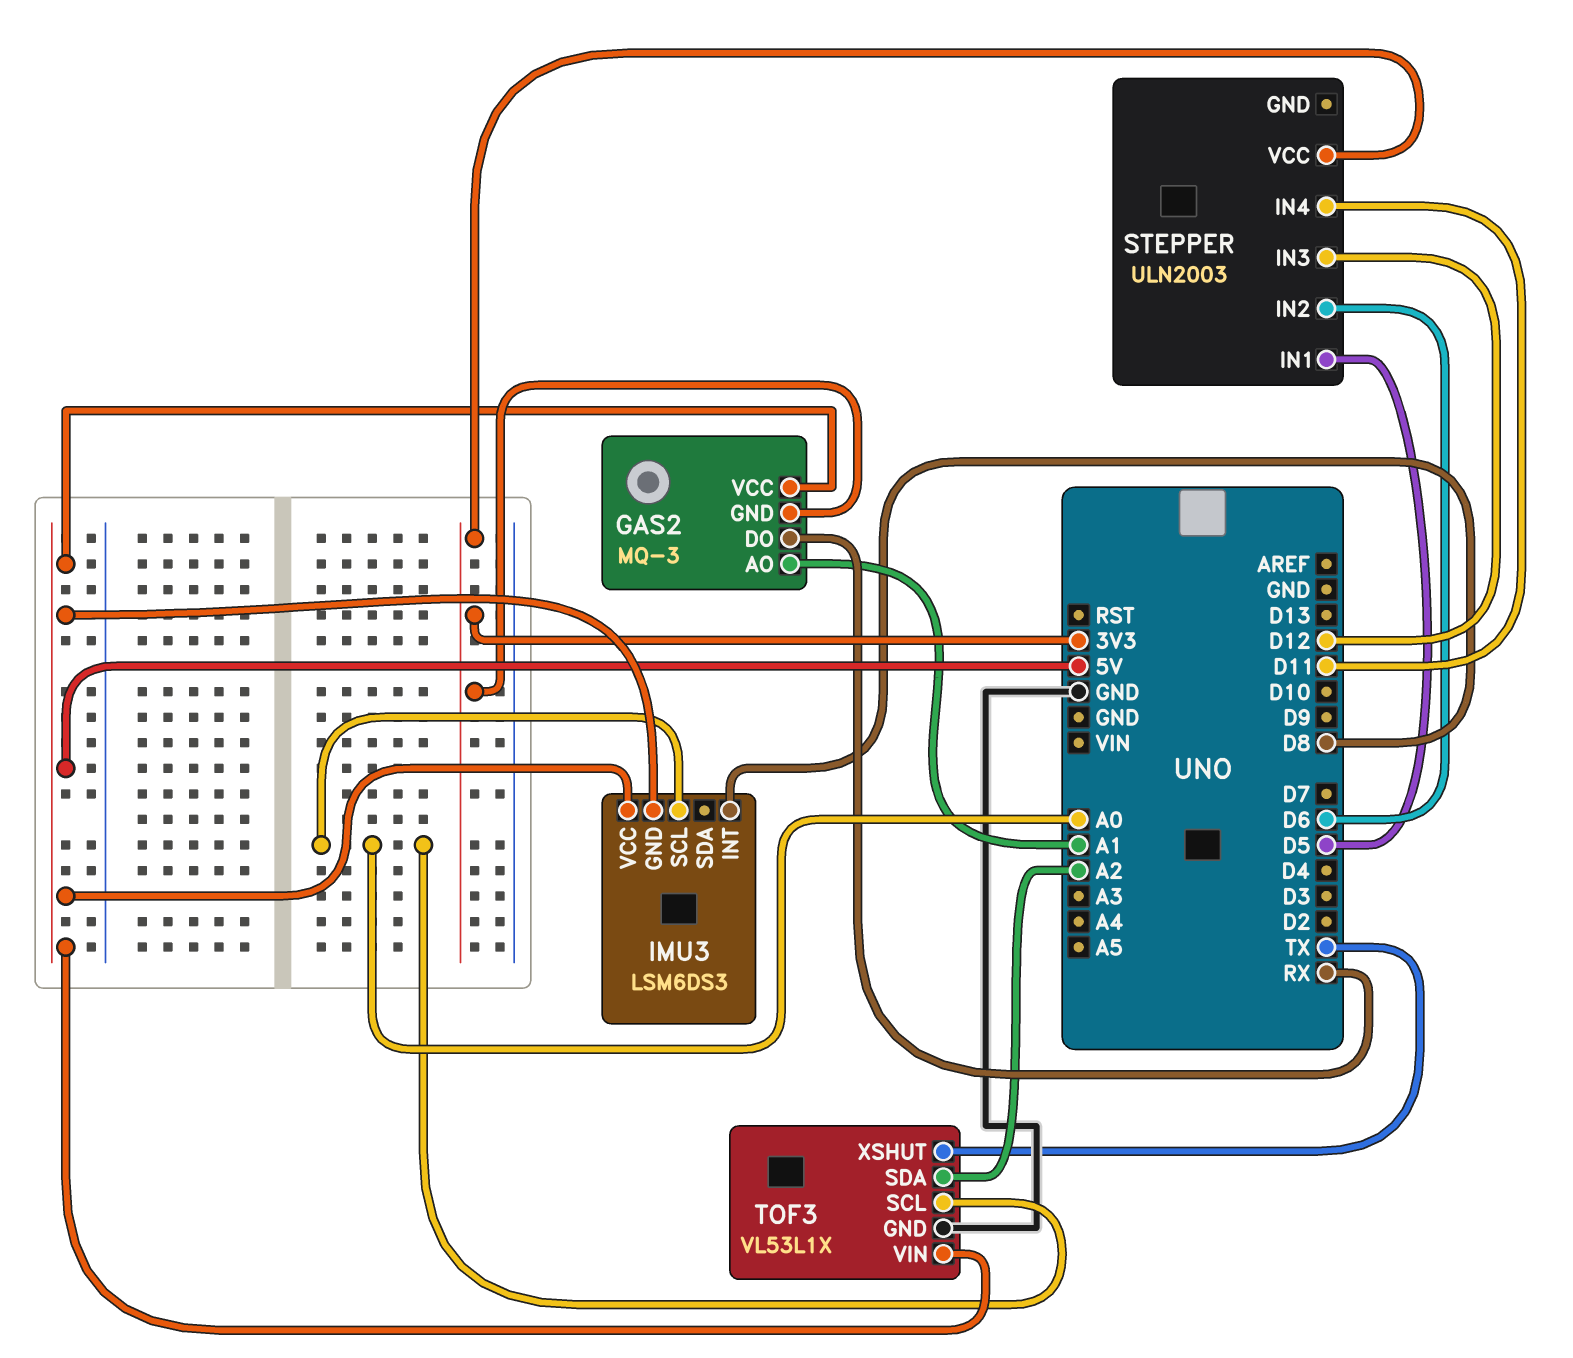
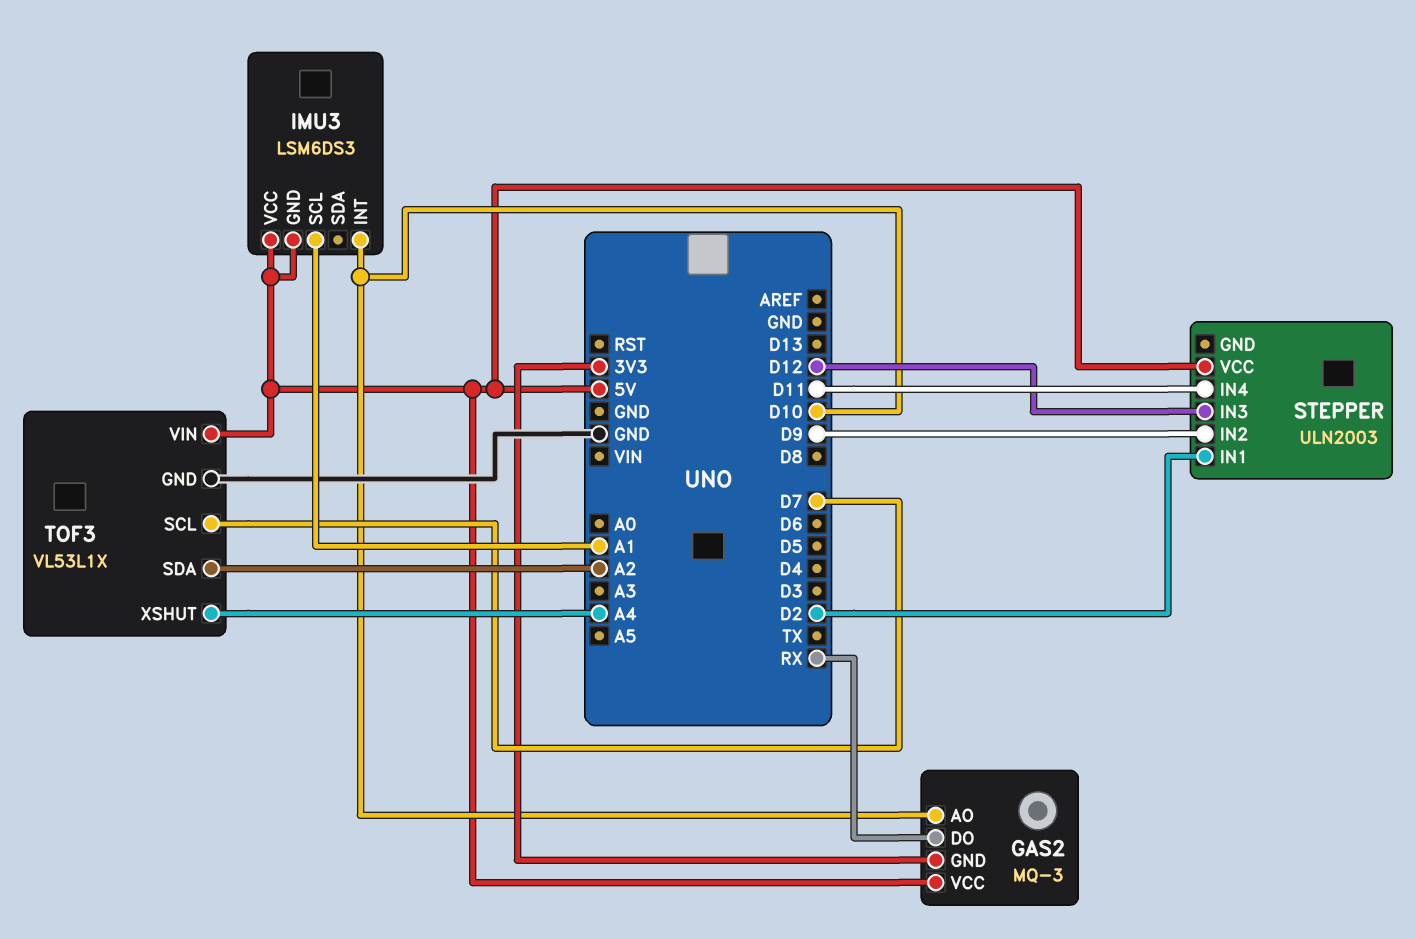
GAS2 pin AO: A1 -> D10
IMU3 pin INT: D8 -> D10
IMU3 pin SCL: A0 -> A1
STEPPER pin IN1: D5 -> D2
STEPPER pin IN2: D6 -> D9
STEPPER pin VCC: 3V3 -> 5V
TOF3 pin SCL: A0 -> D7
TOF3 pin XSHUT: TX -> A4

